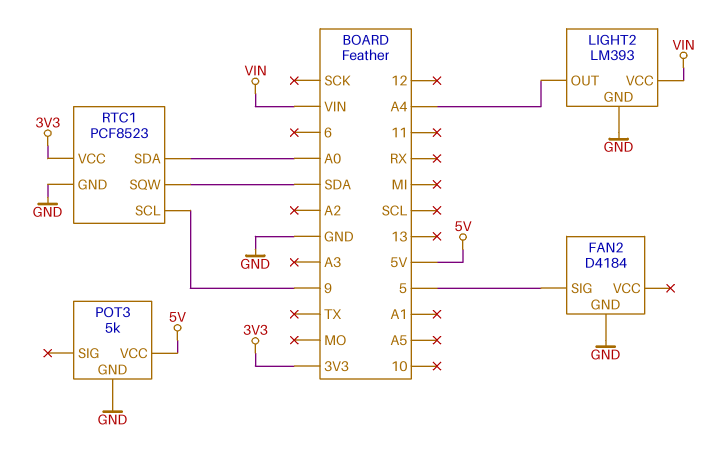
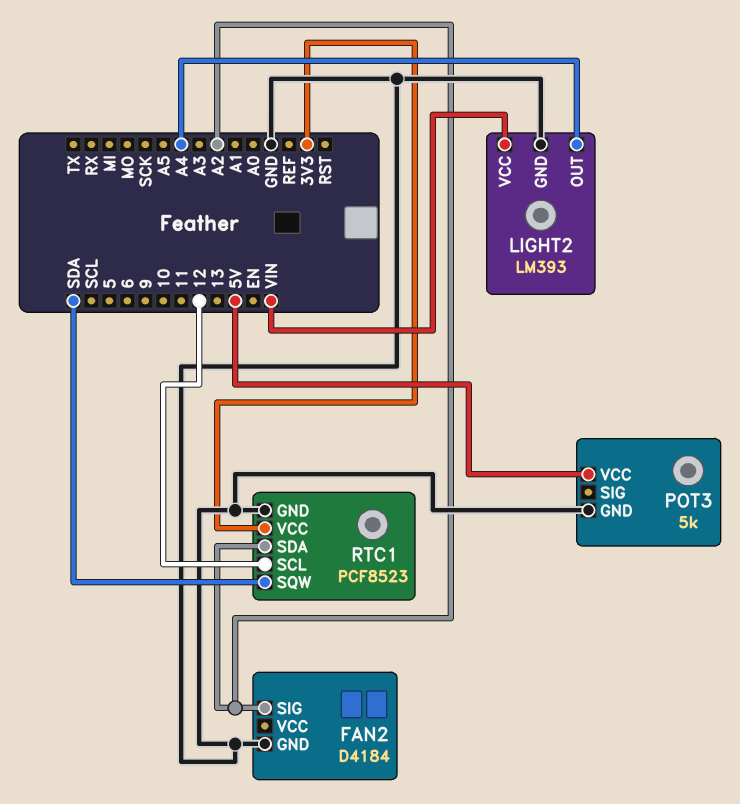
FAN2 pin SIG: 5 -> A2
RTC1 pin SCL: 9 -> 12
RTC1 pin SDA: A0 -> A2

